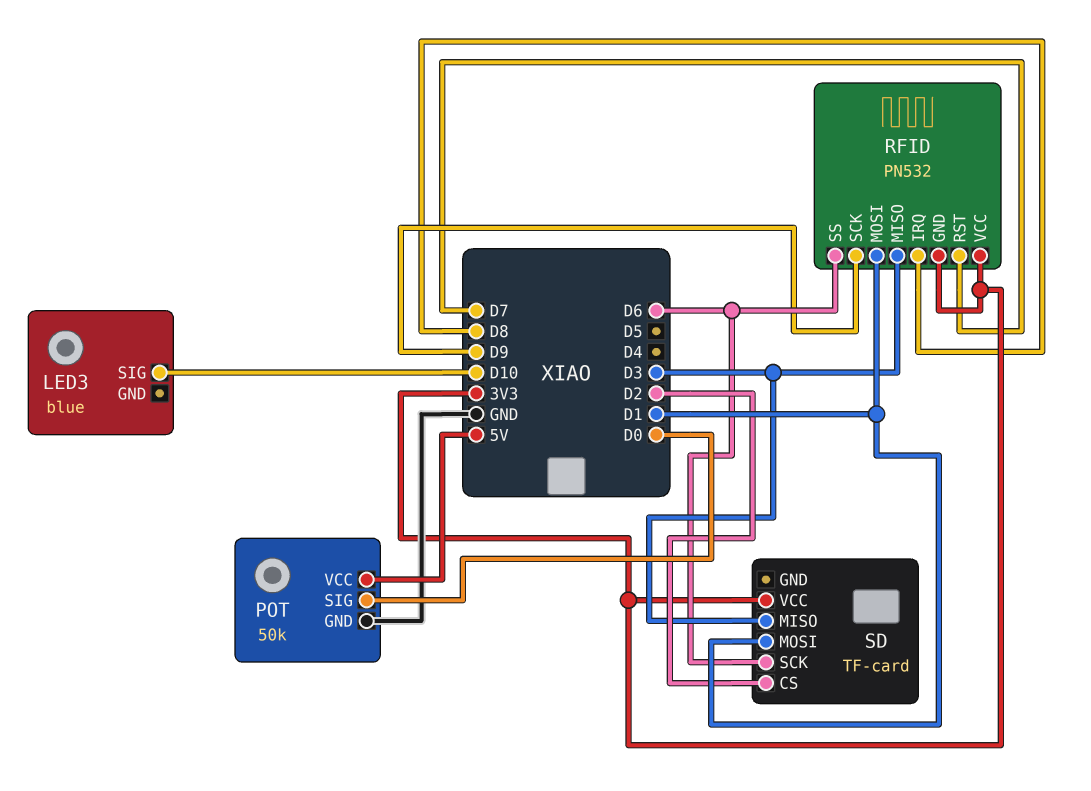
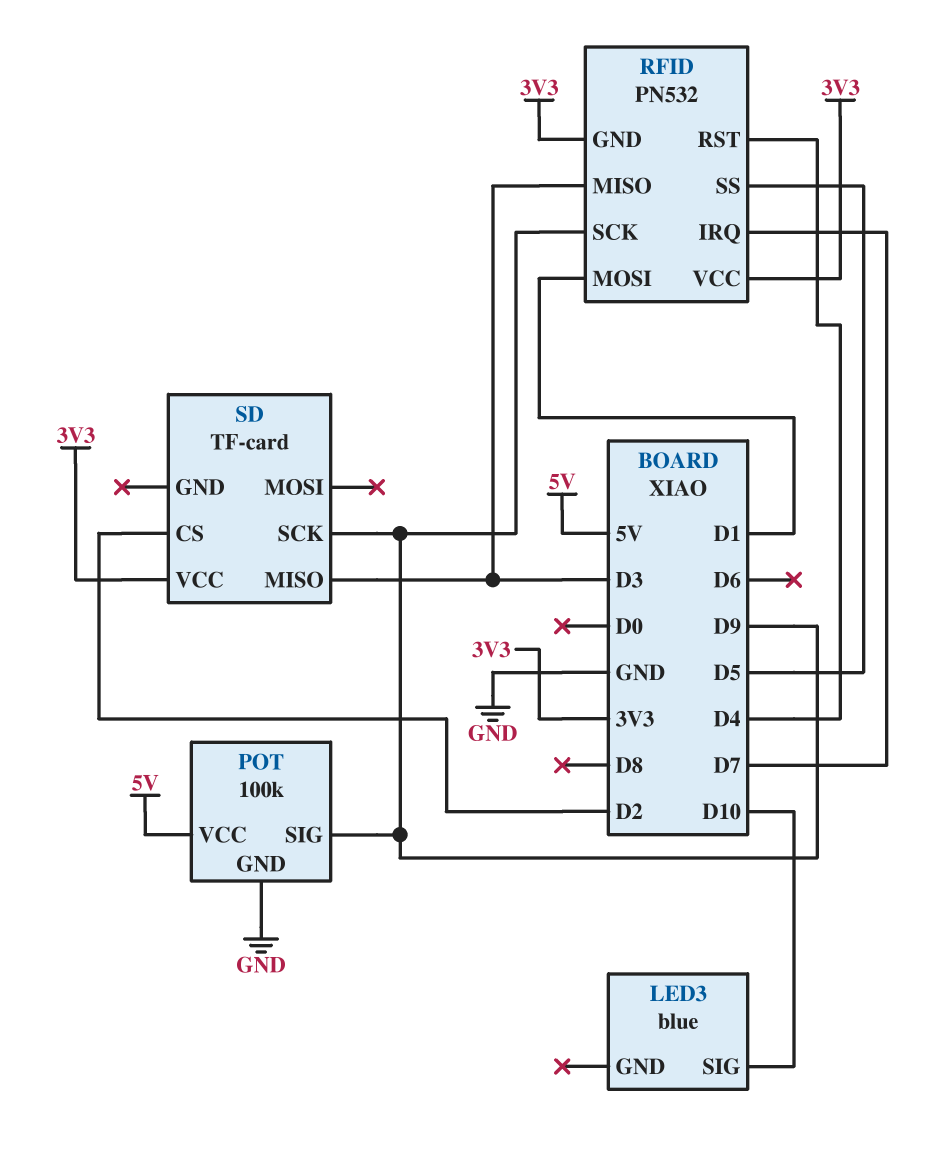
POT: 50k -> 100k
POT pin SIG: D0 -> D9
RFID pin IRQ: D8 -> D7
RFID pin RST: D7 -> D4
RFID pin SS: D6 -> D5
SD pin MOSI: D1 -> none
SD pin SCK: D6 -> D9

